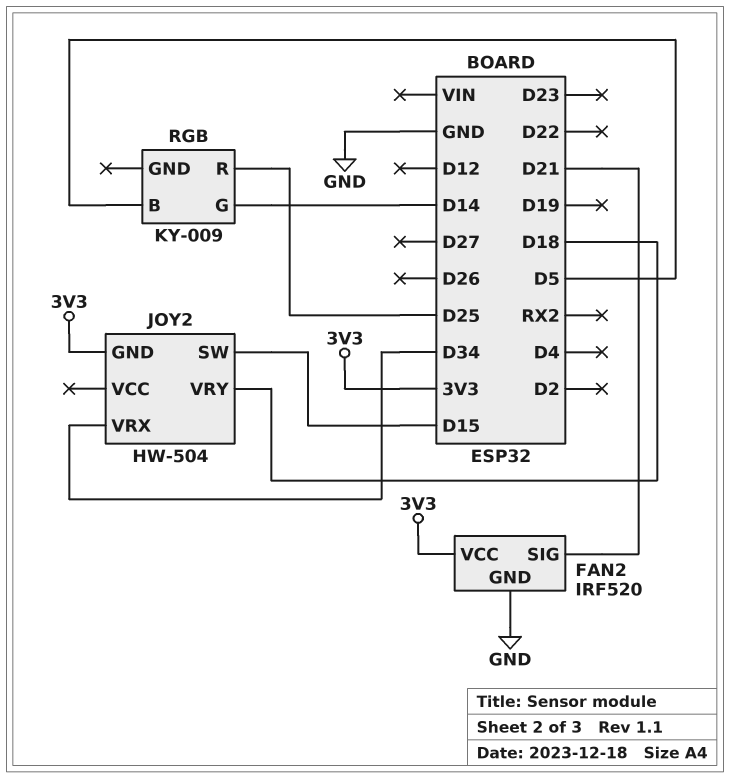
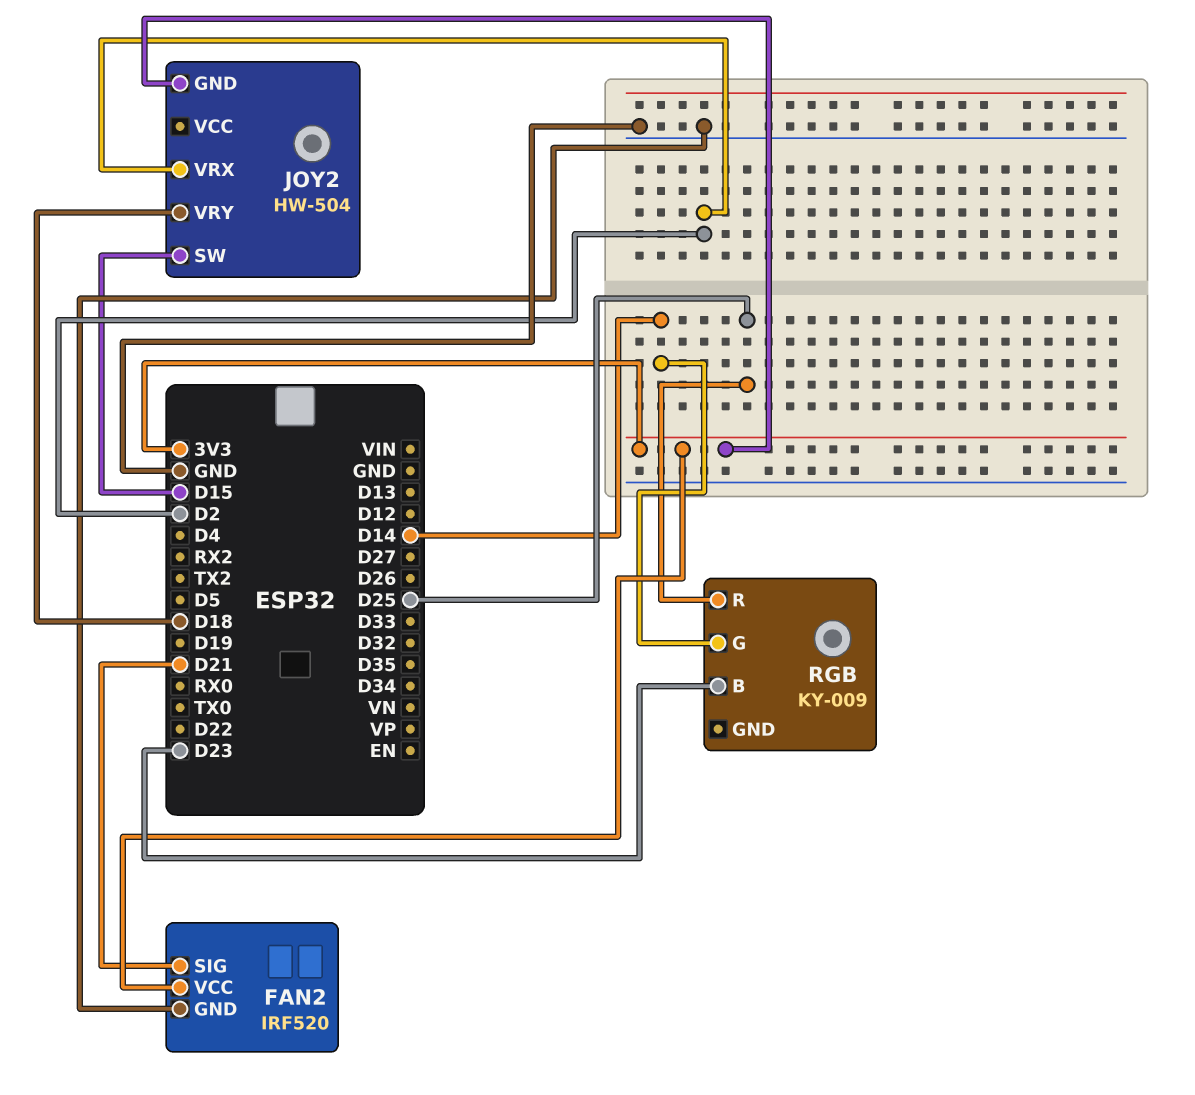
JOY2 pin VRX: D34 -> D2
RGB pin B: D5 -> D23

